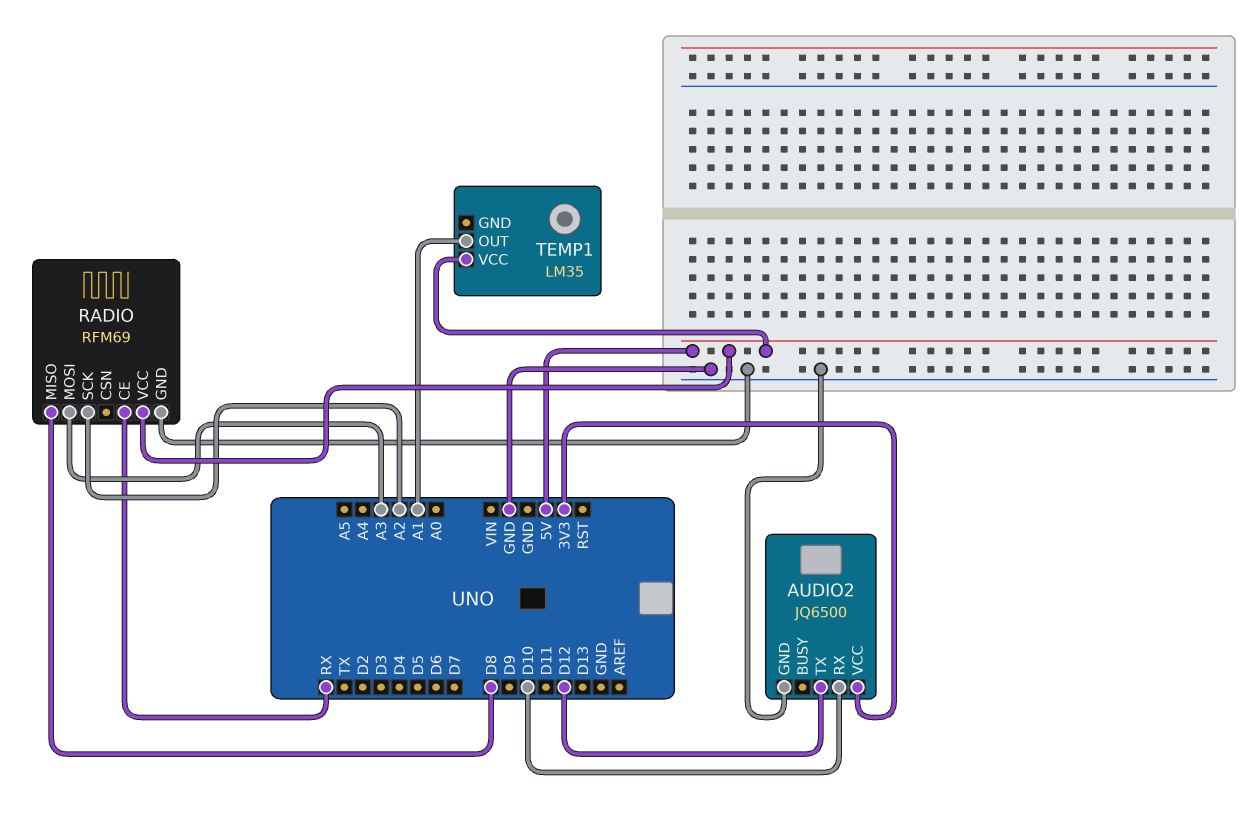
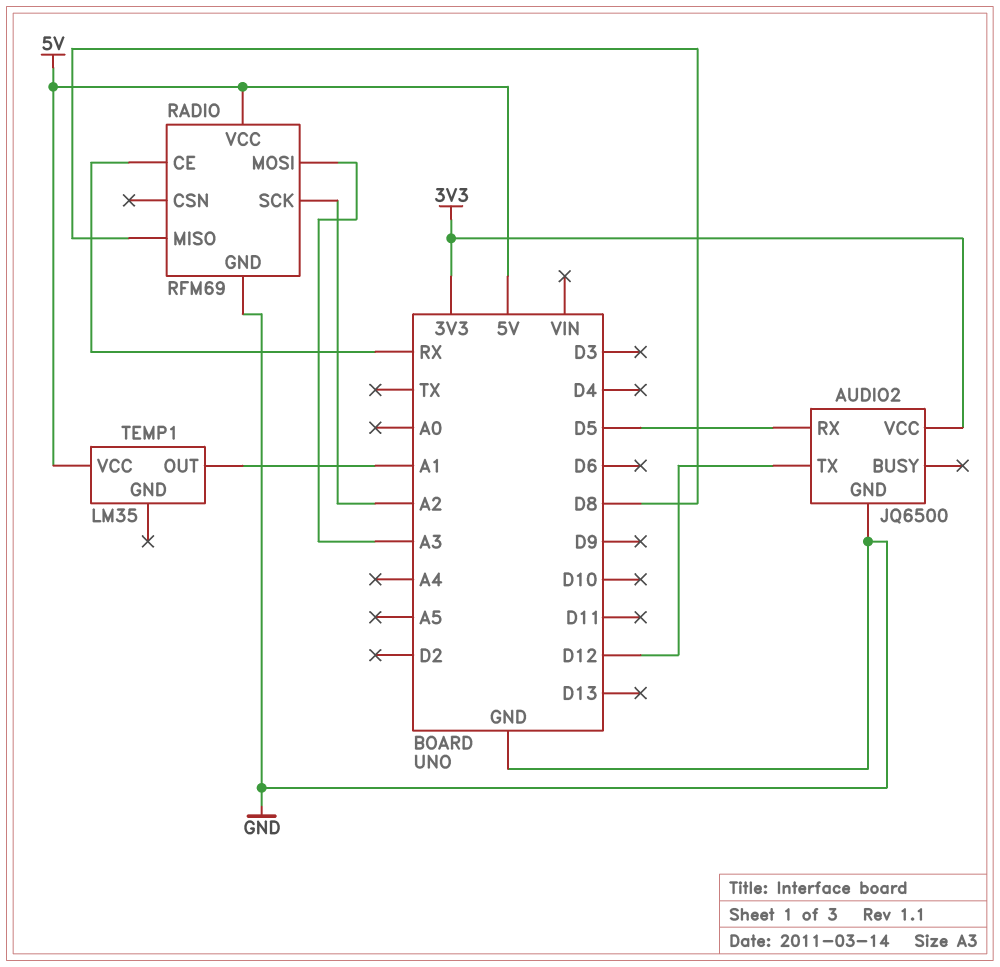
AUDIO2 pin RX: D10 -> D5

